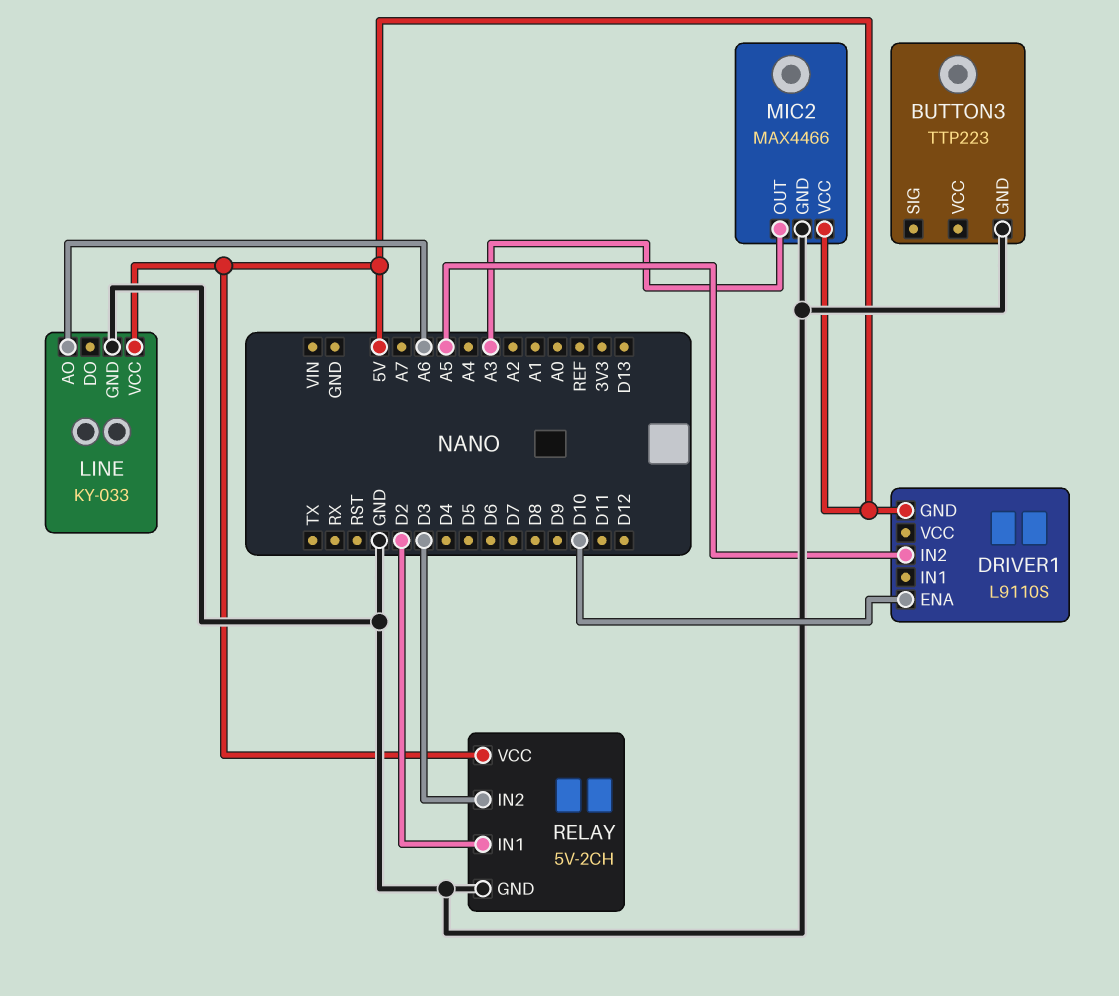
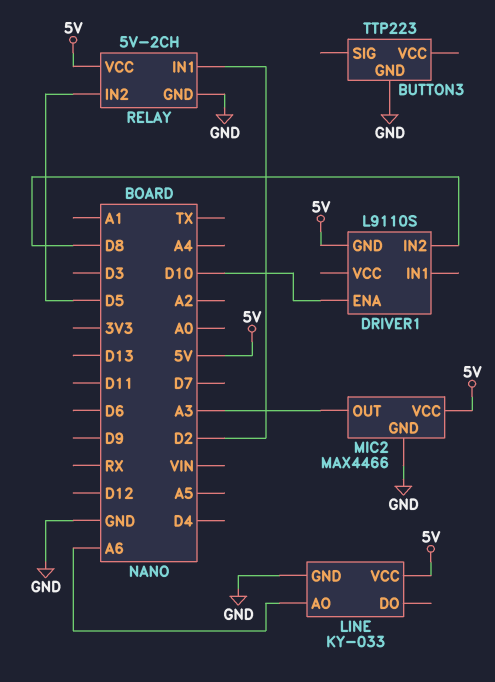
DRIVER1 pin IN2: A5 -> D8
RELAY pin IN2: D3 -> D5

